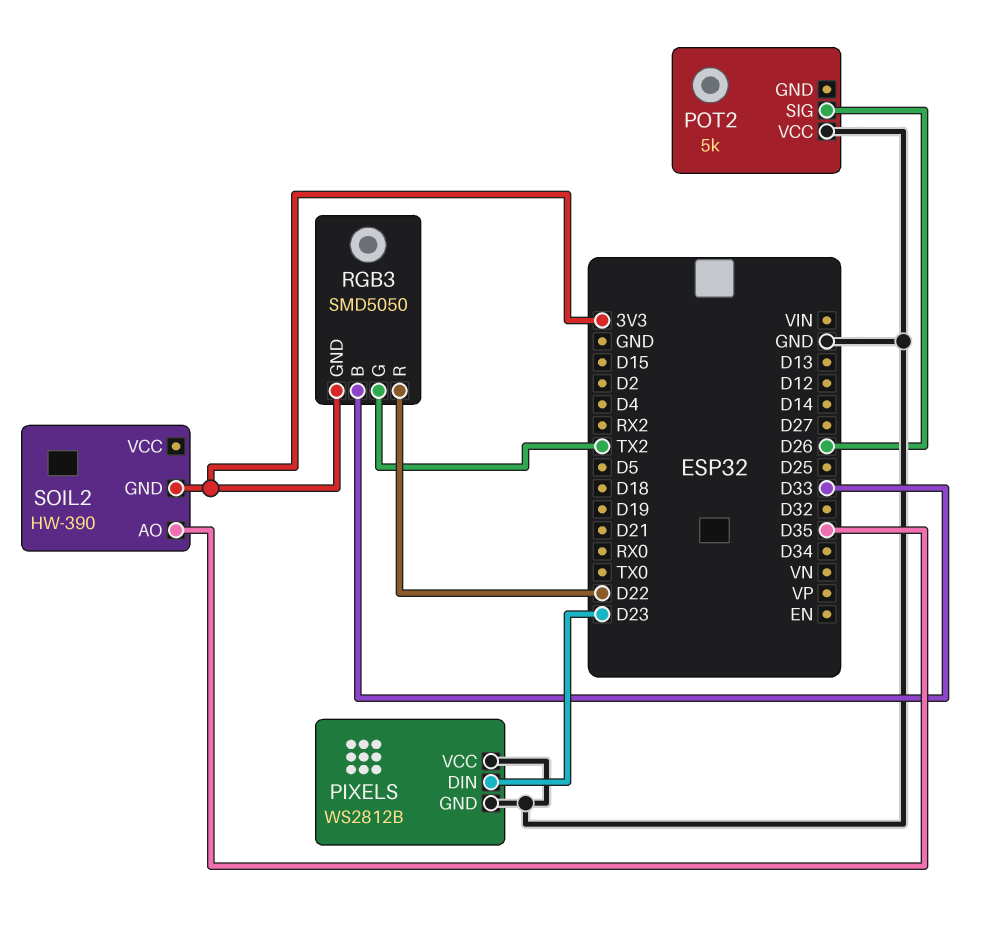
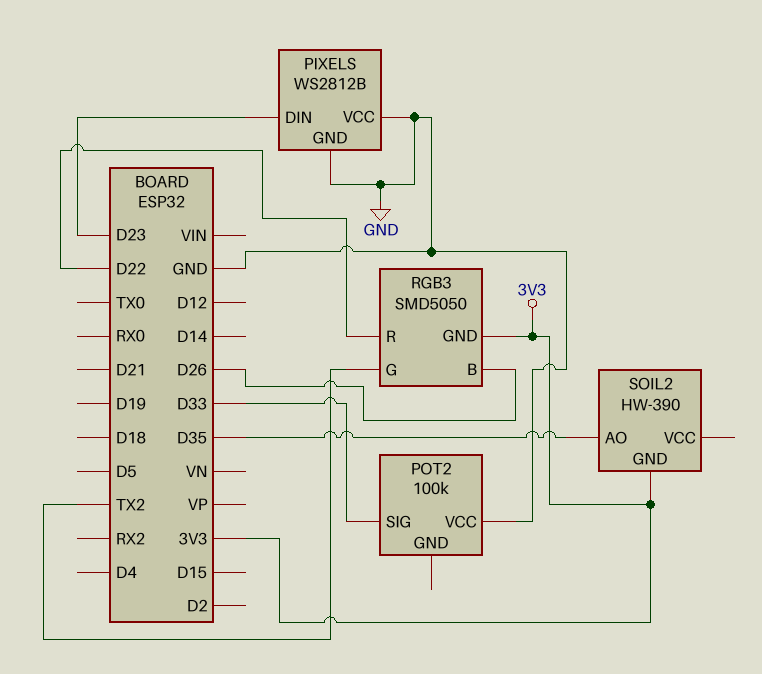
POT2: 5k -> 100k
POT2 pin SIG: D26 -> D33
RGB3 pin B: D33 -> D26

